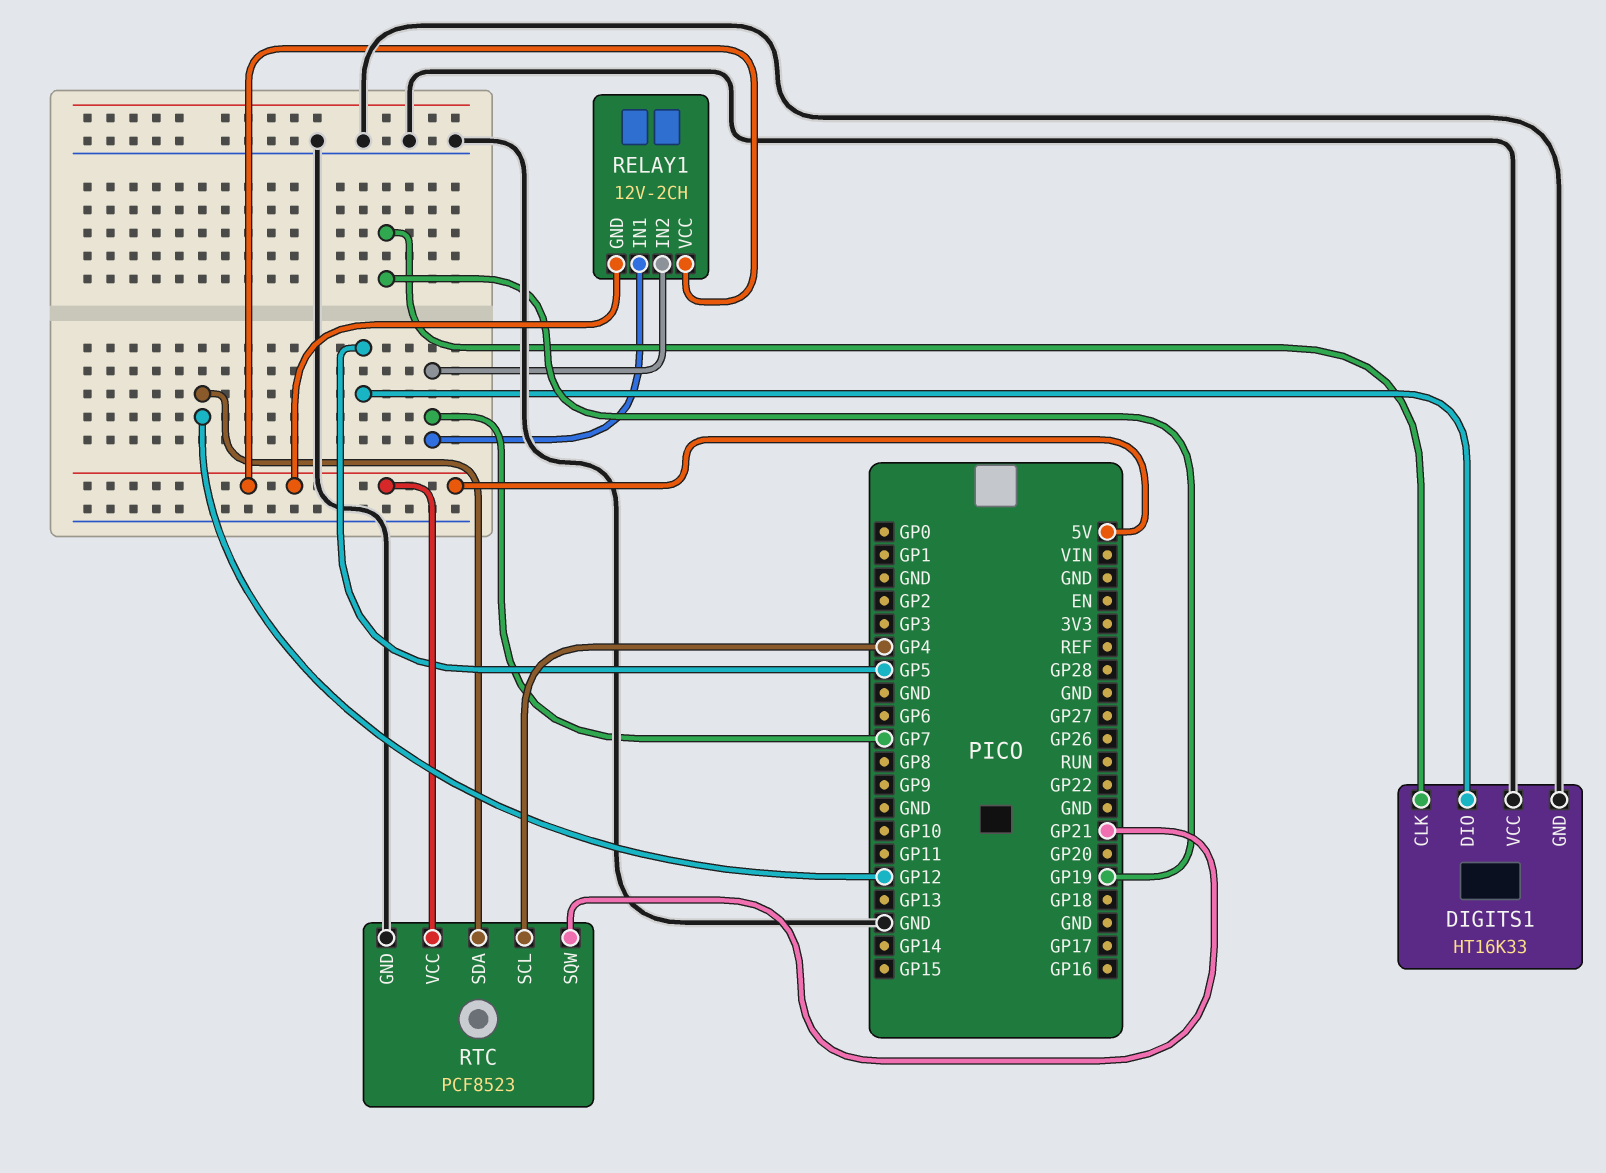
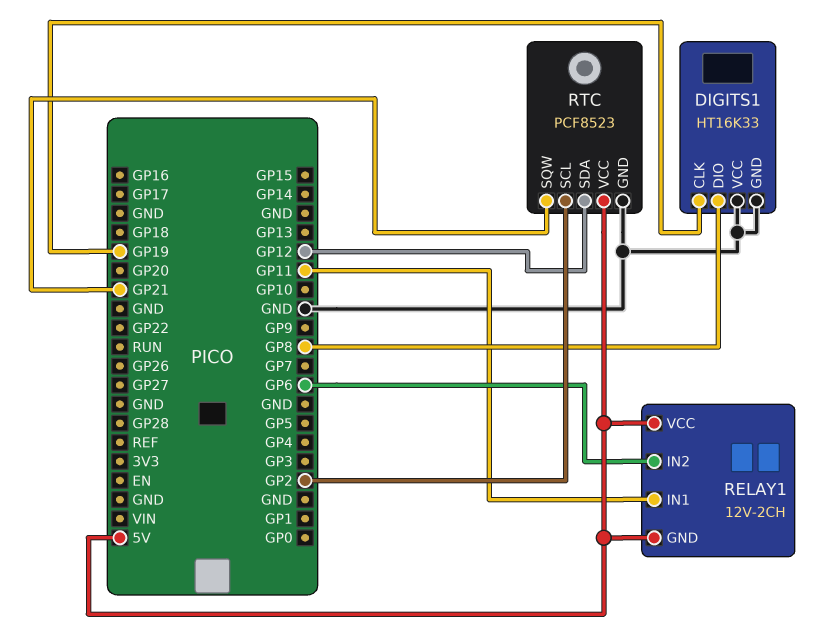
DIGITS1 pin DIO: GP5 -> GP8
RELAY1 pin IN1: GP7 -> GP11
RELAY1 pin IN2: GP7 -> GP6
RTC pin SCL: GP4 -> GP2

